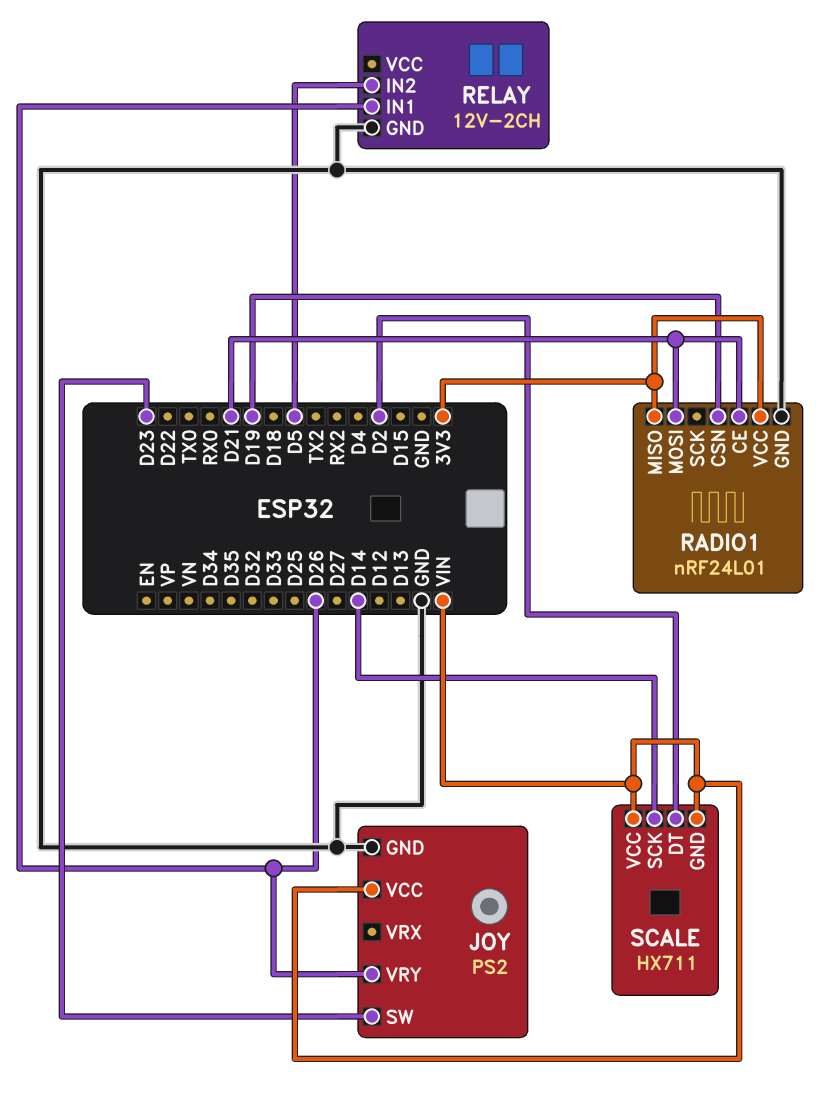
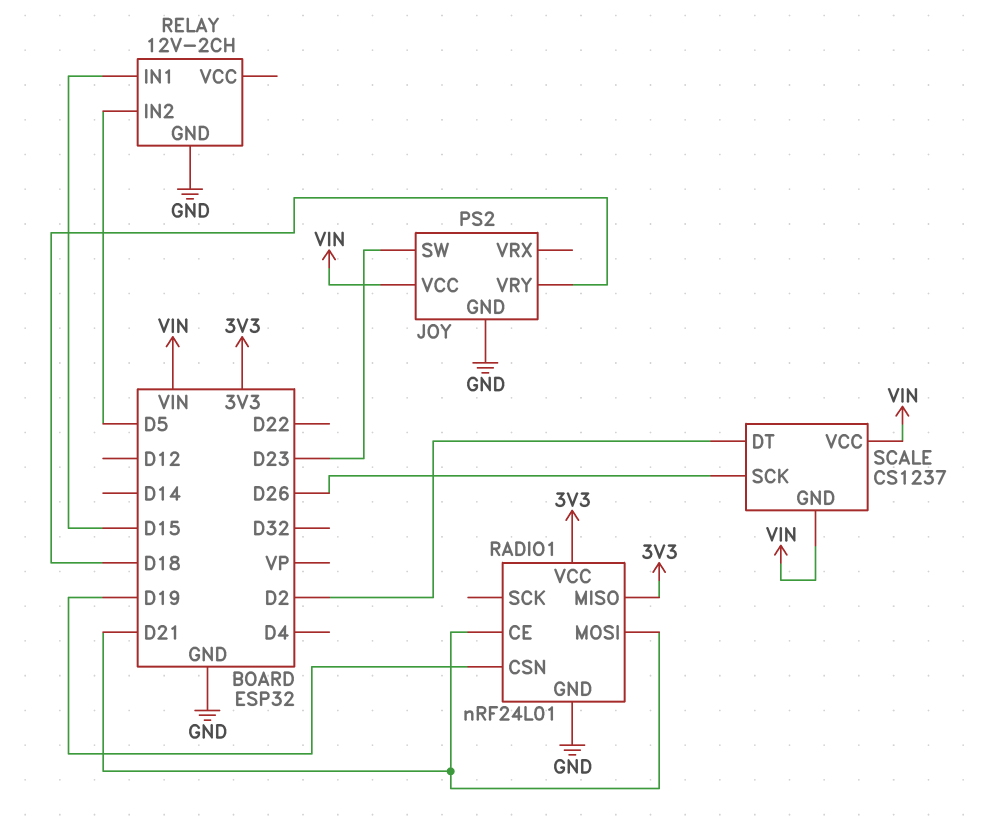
JOY pin VRY: D26 -> D18
RELAY pin IN1: D26 -> D15
SCALE: HX711 -> CS1237
SCALE pin SCK: D14 -> D26

